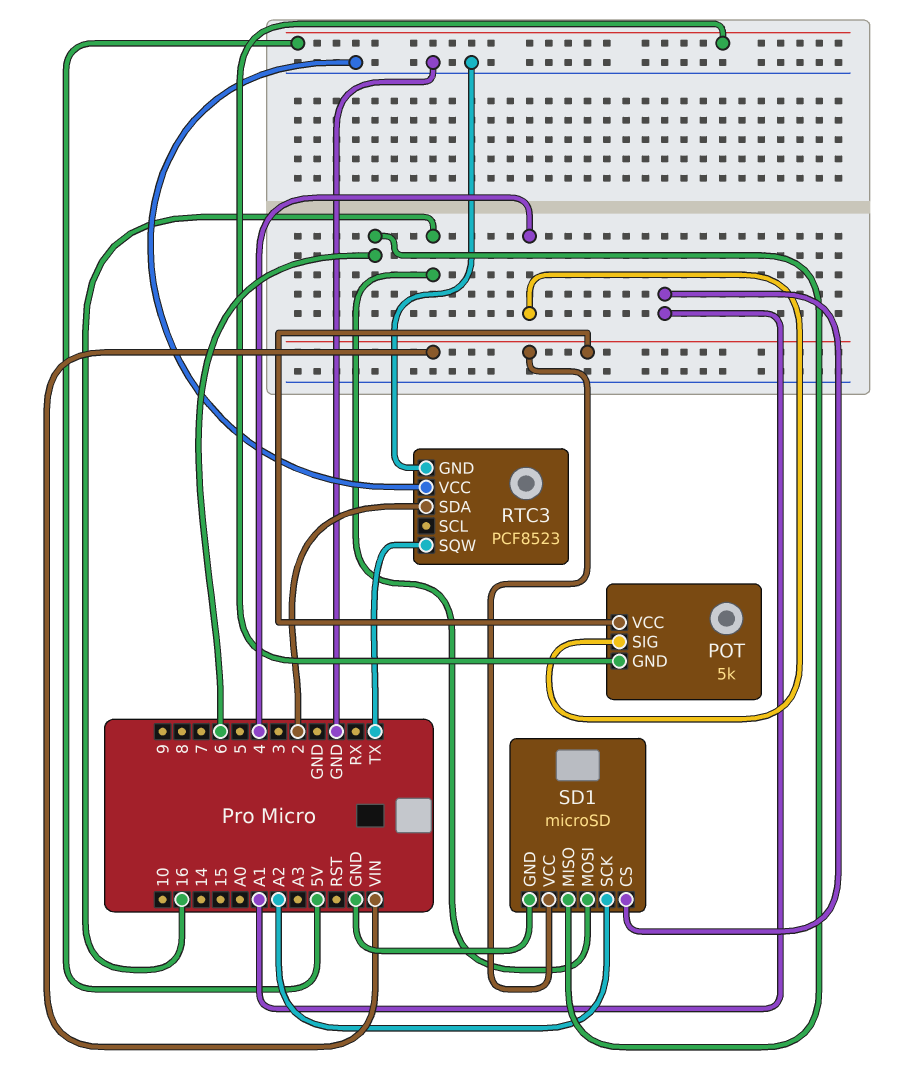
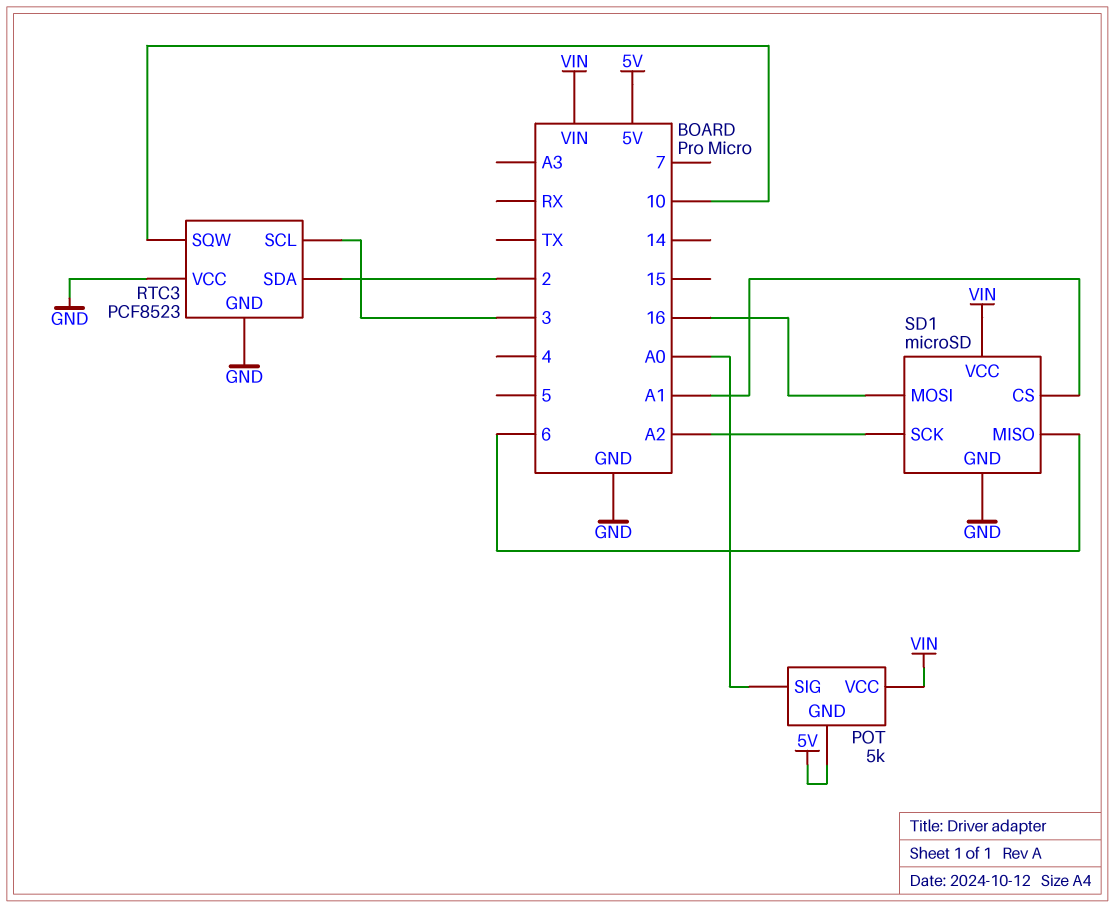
POT pin SIG: 4 -> A0
RTC3 pin SCL: none -> 3
RTC3 pin SQW: TX -> 10

